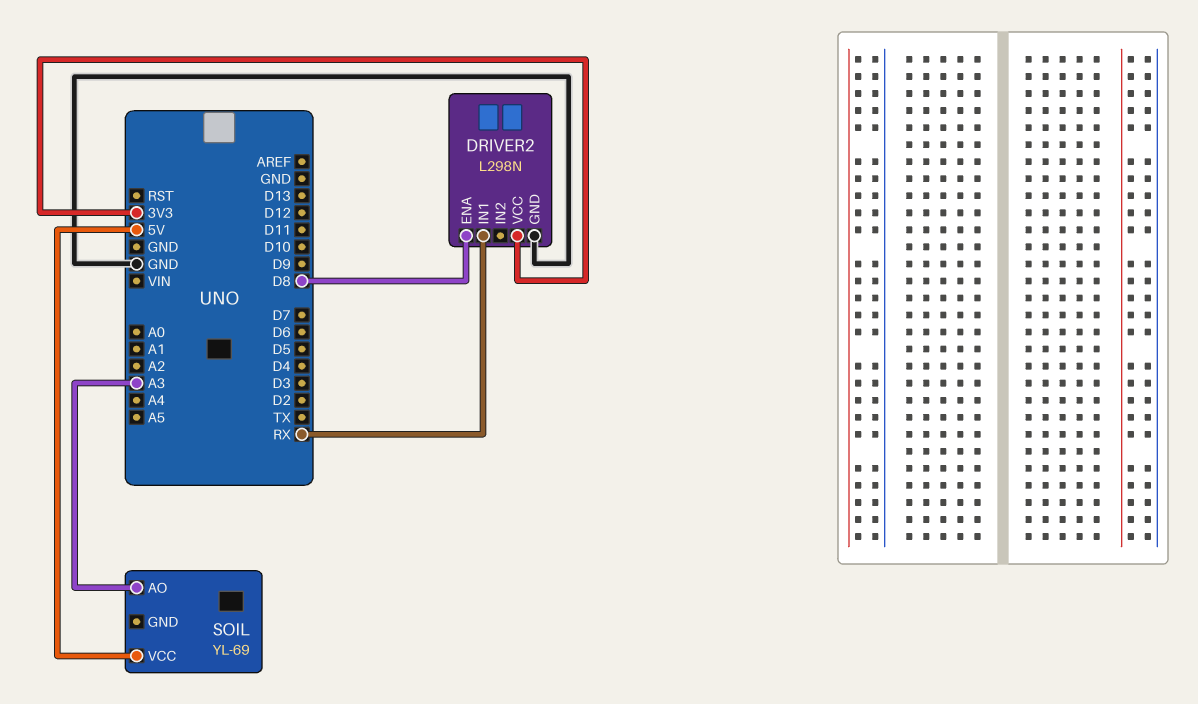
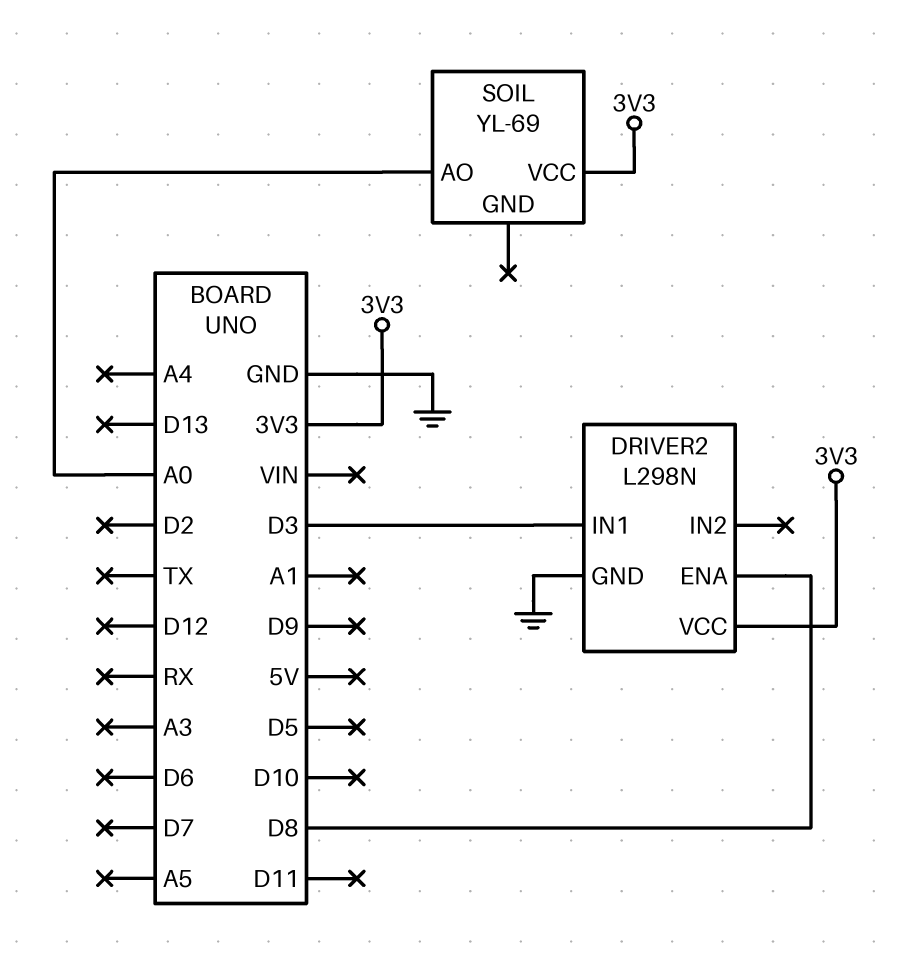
DRIVER2 pin IN1: RX -> D3
SOIL pin AO: A3 -> A0
SOIL pin VCC: 5V -> 3V3

